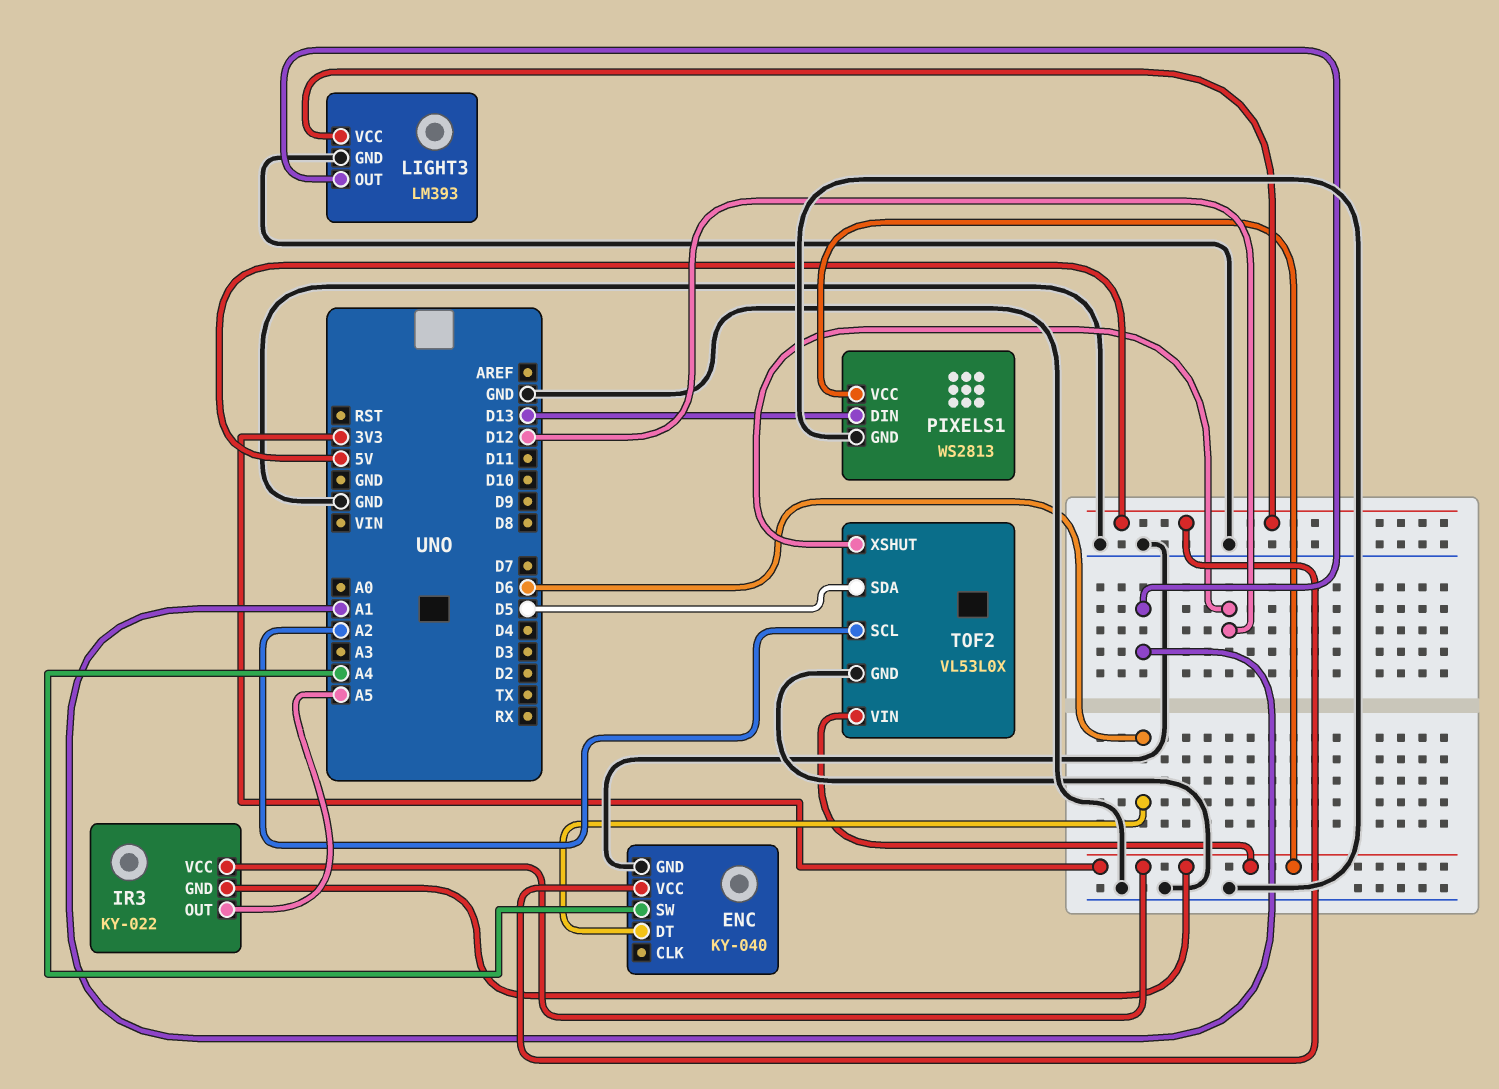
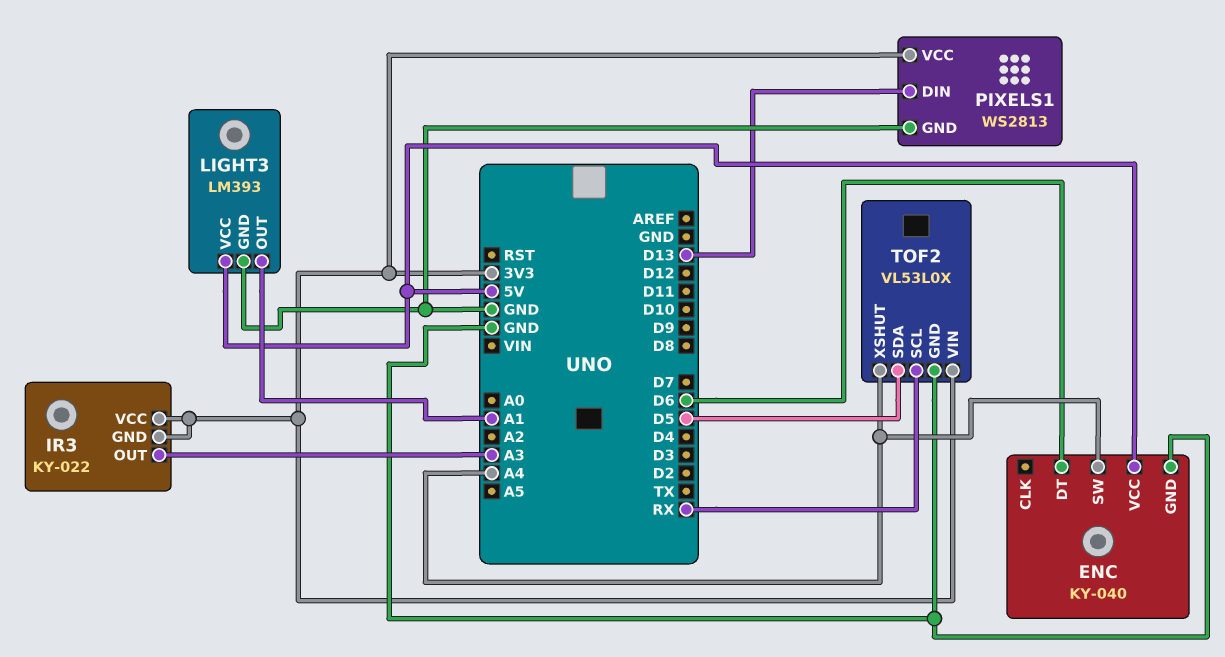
IR3 pin OUT: A5 -> A3
TOF2 pin SCL: A2 -> RX
TOF2 pin XSHUT: D12 -> A4

